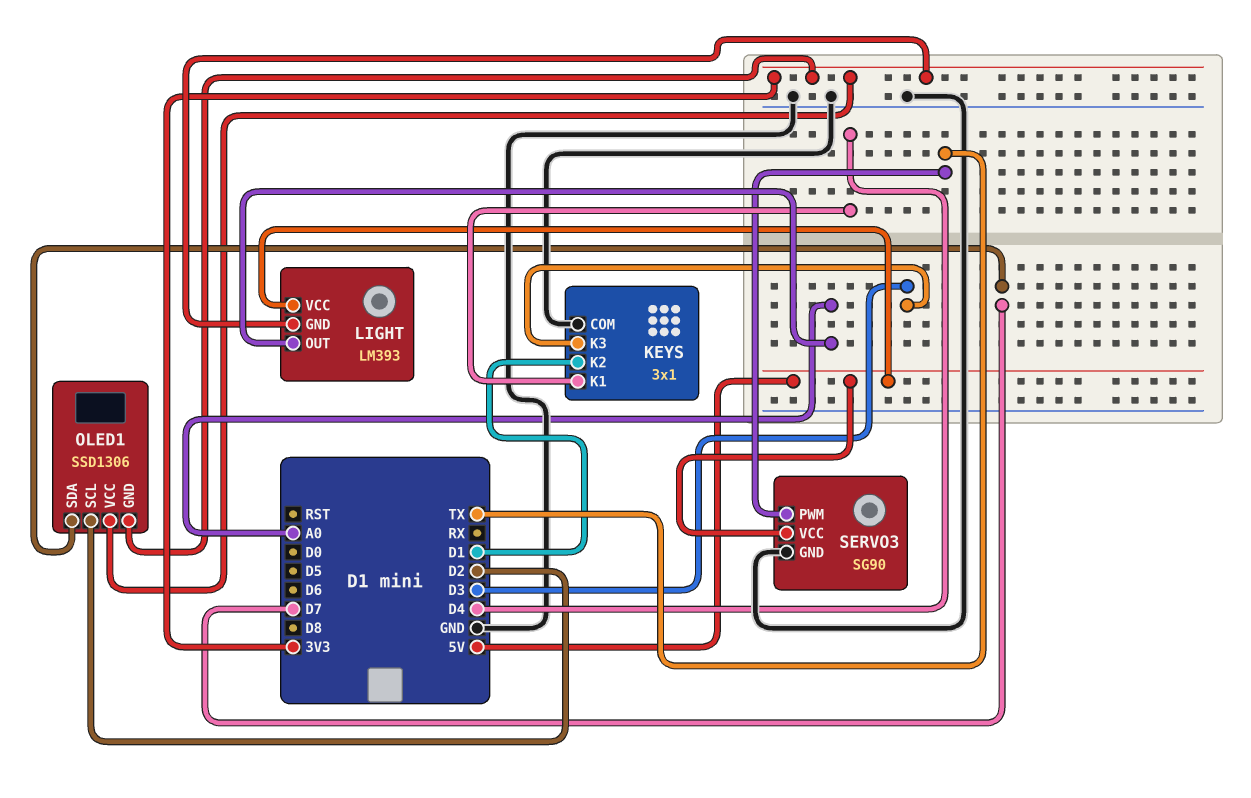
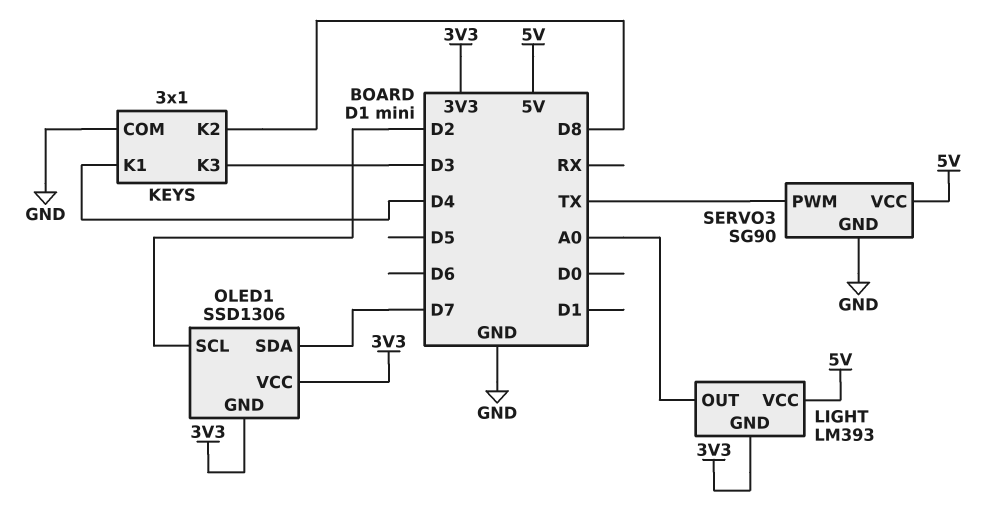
KEYS pin K2: D1 -> D8

